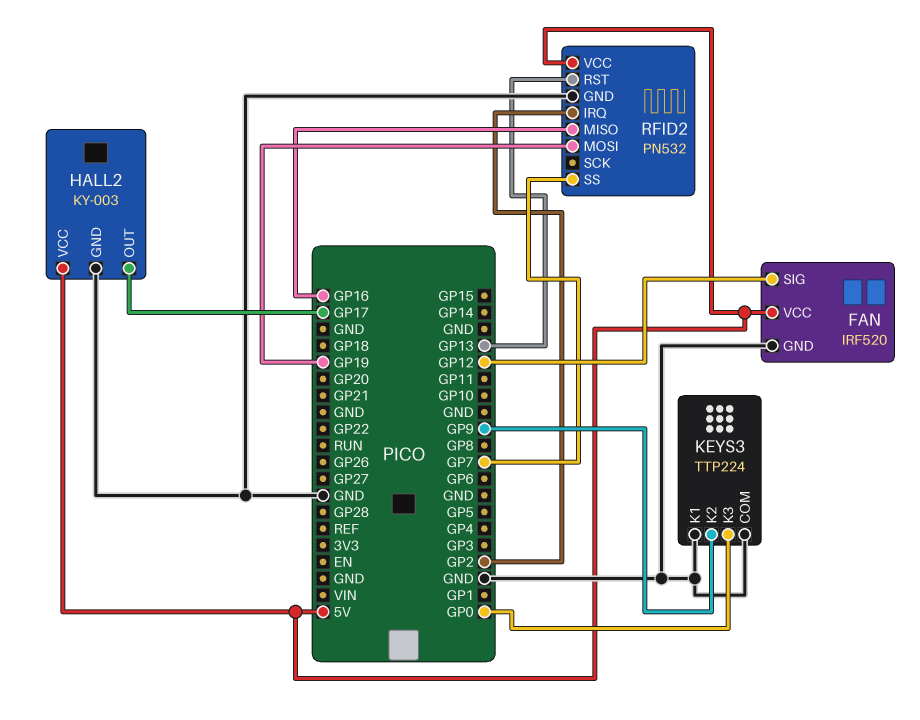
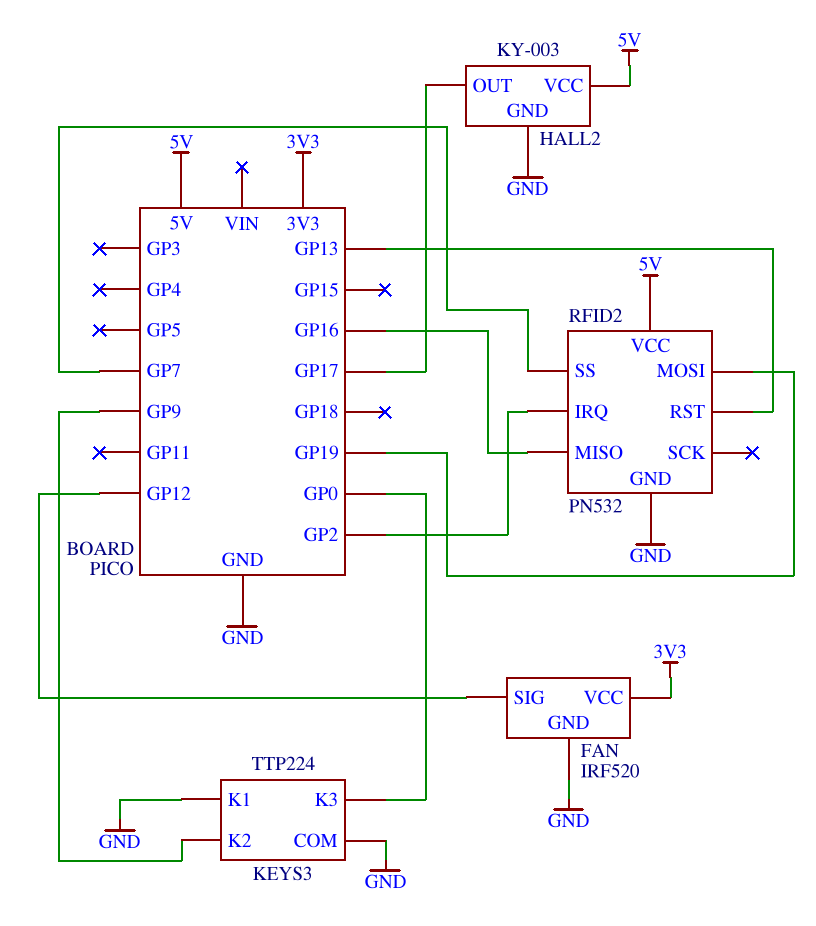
FAN pin VCC: 5V -> 3V3

